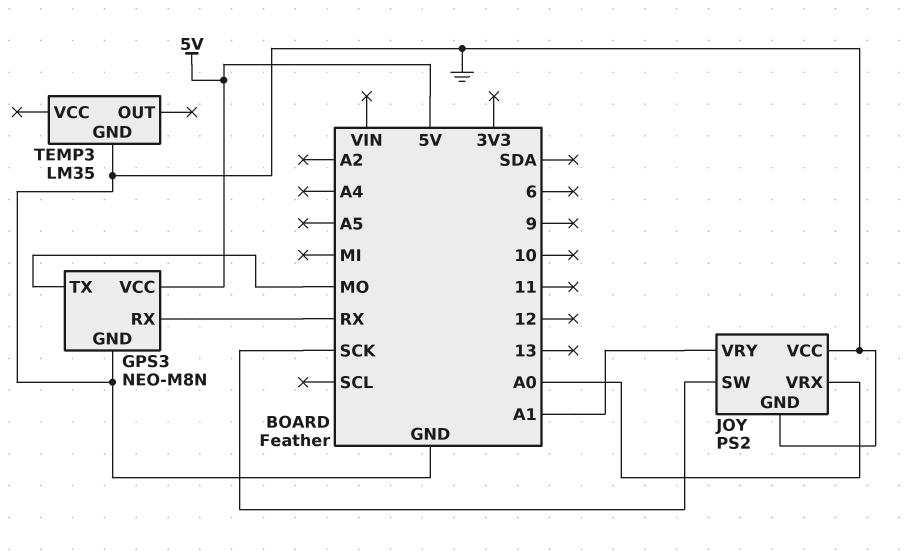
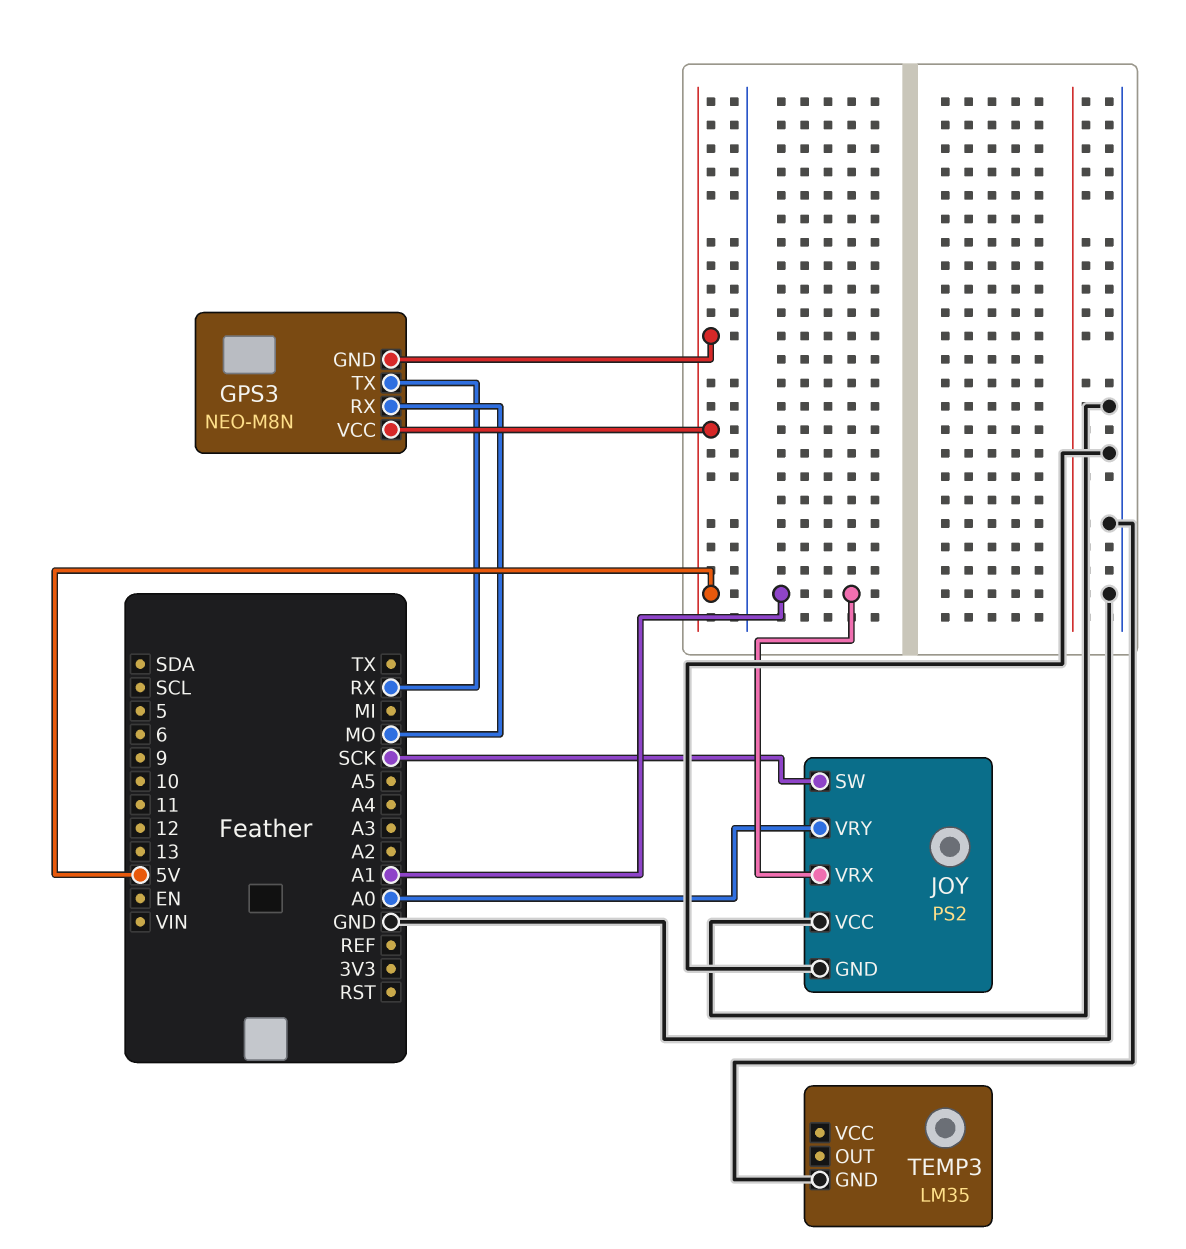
GPS3 pin GND: GND -> 5V
GPS3 pin RX: RX -> MO
GPS3 pin TX: MO -> RX
JOY pin VRX: A0 -> A1
JOY pin VRY: A1 -> A0

